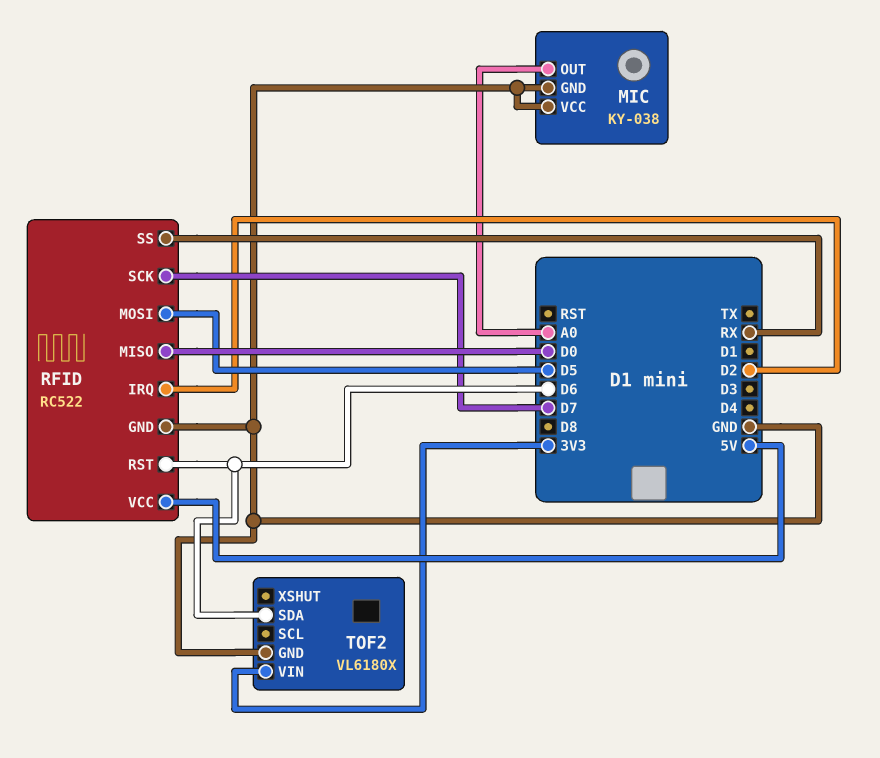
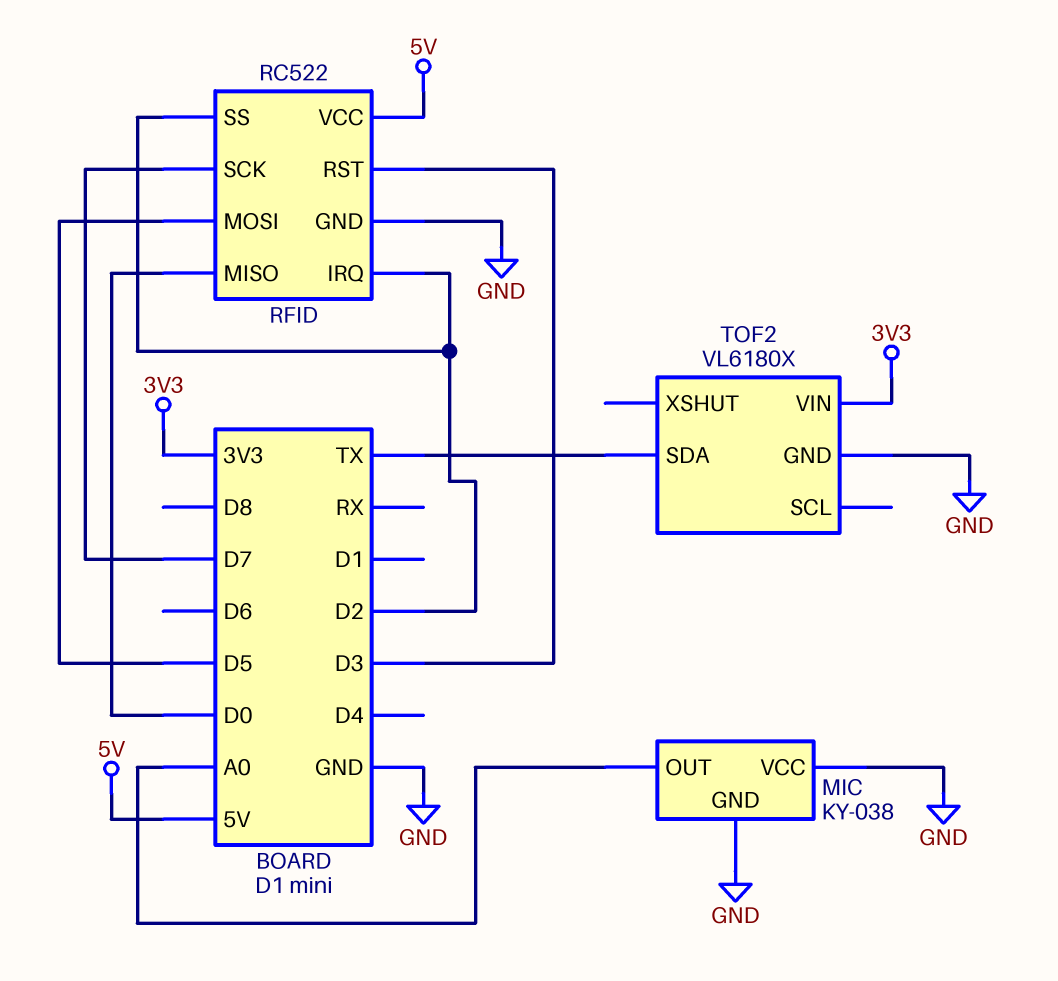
RFID pin RST: D6 -> D3
RFID pin SS: RX -> D2
TOF2 pin SDA: D6 -> TX

